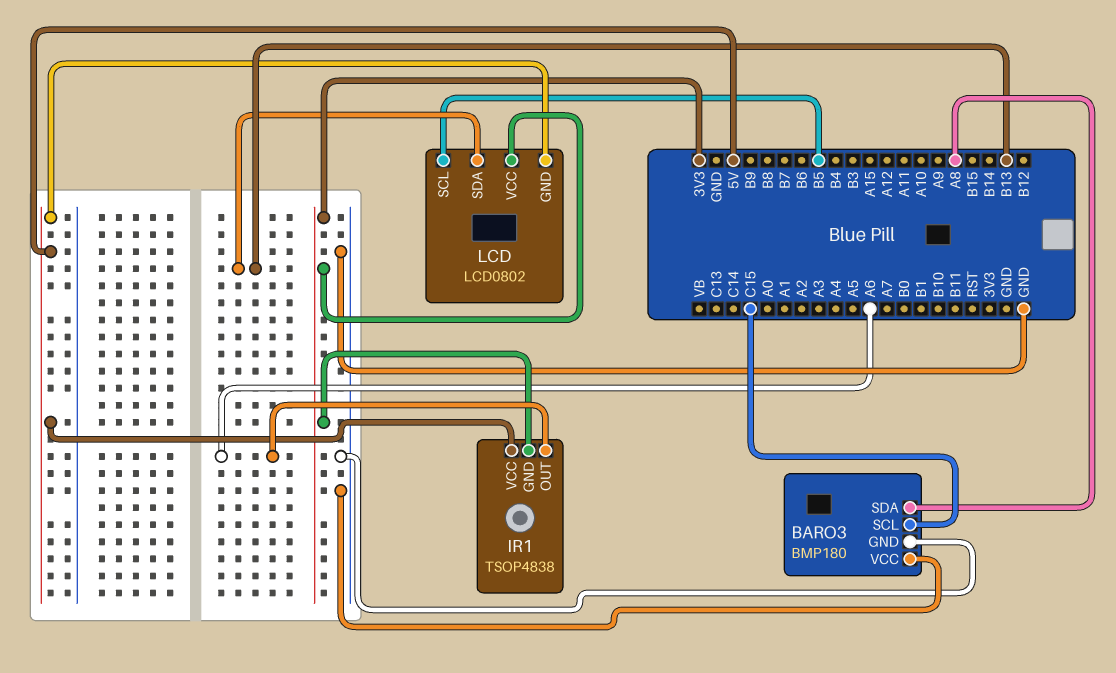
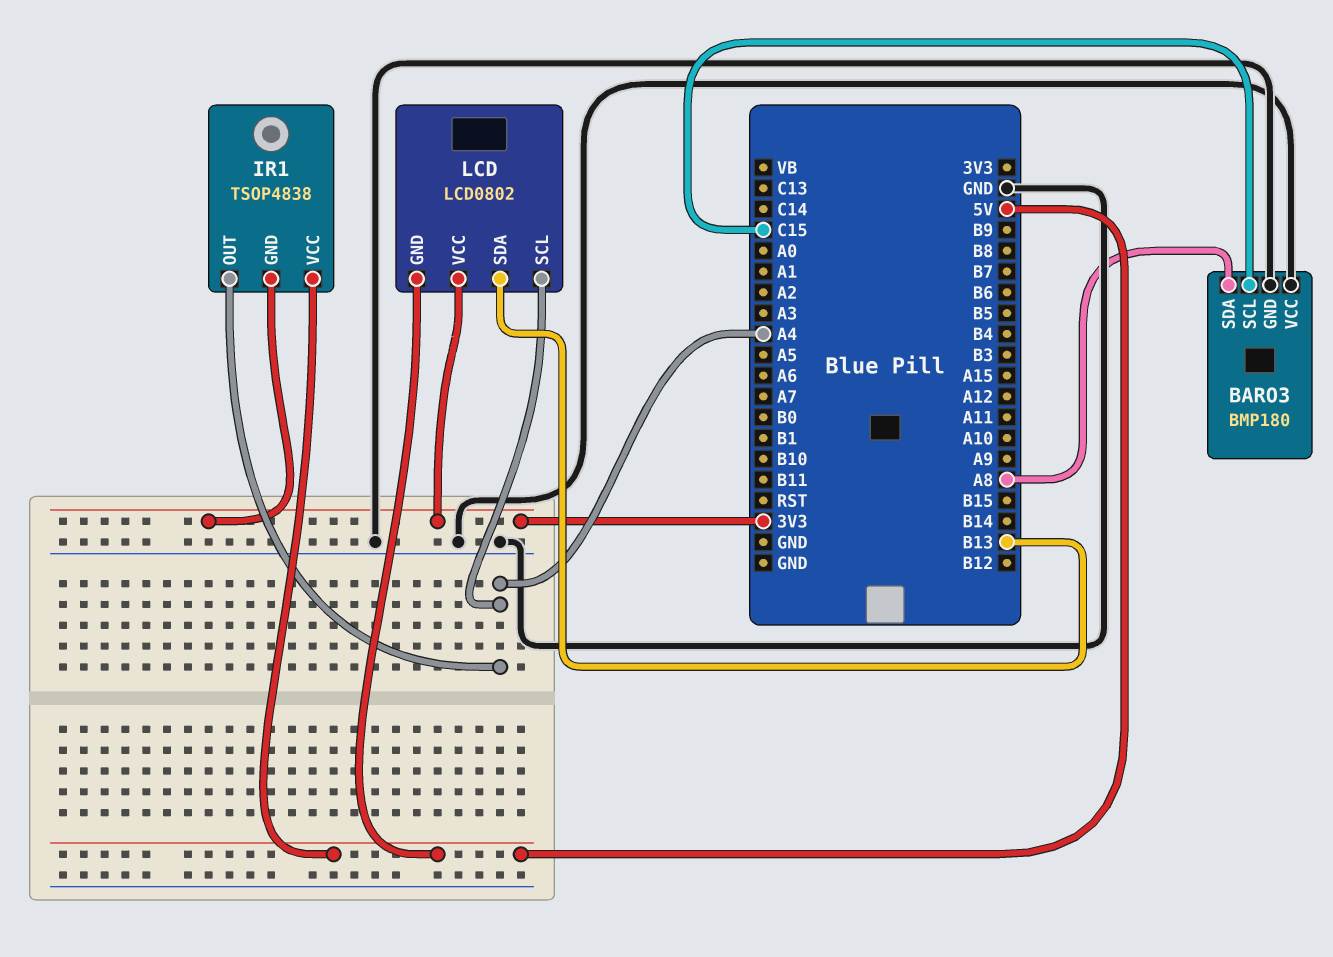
IR1 pin OUT: A6 -> A4
LCD pin SCL: B5 -> A4

